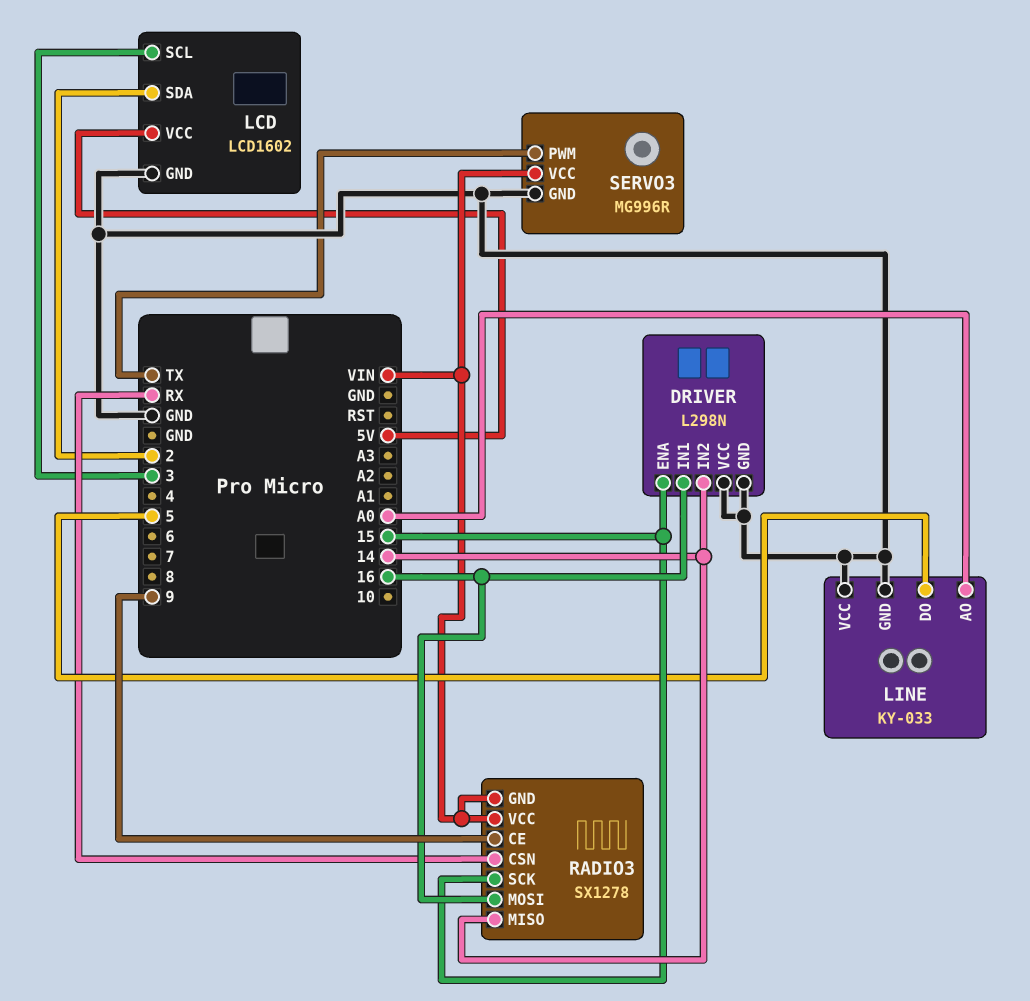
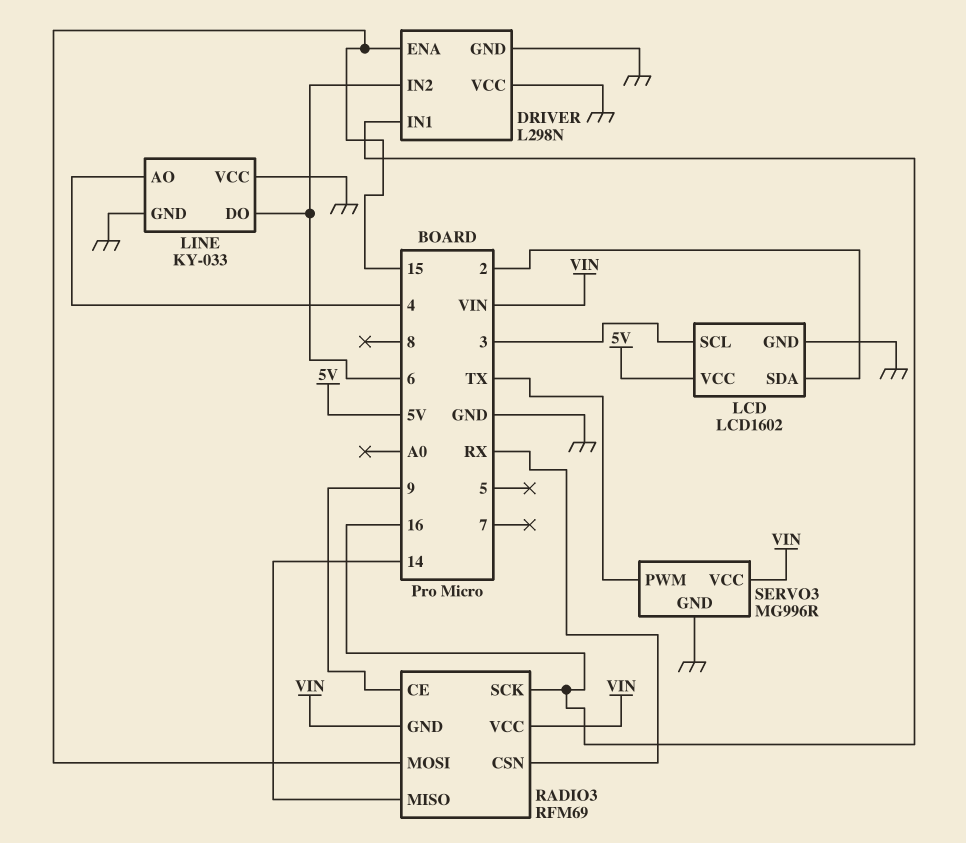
DRIVER pin IN2: 14 -> 6
LINE pin AO: A0 -> 4
LINE pin DO: 5 -> 6
RADIO3: SX1278 -> RFM69
RADIO3 pin MOSI: 16 -> 15
RADIO3 pin SCK: 15 -> 16

